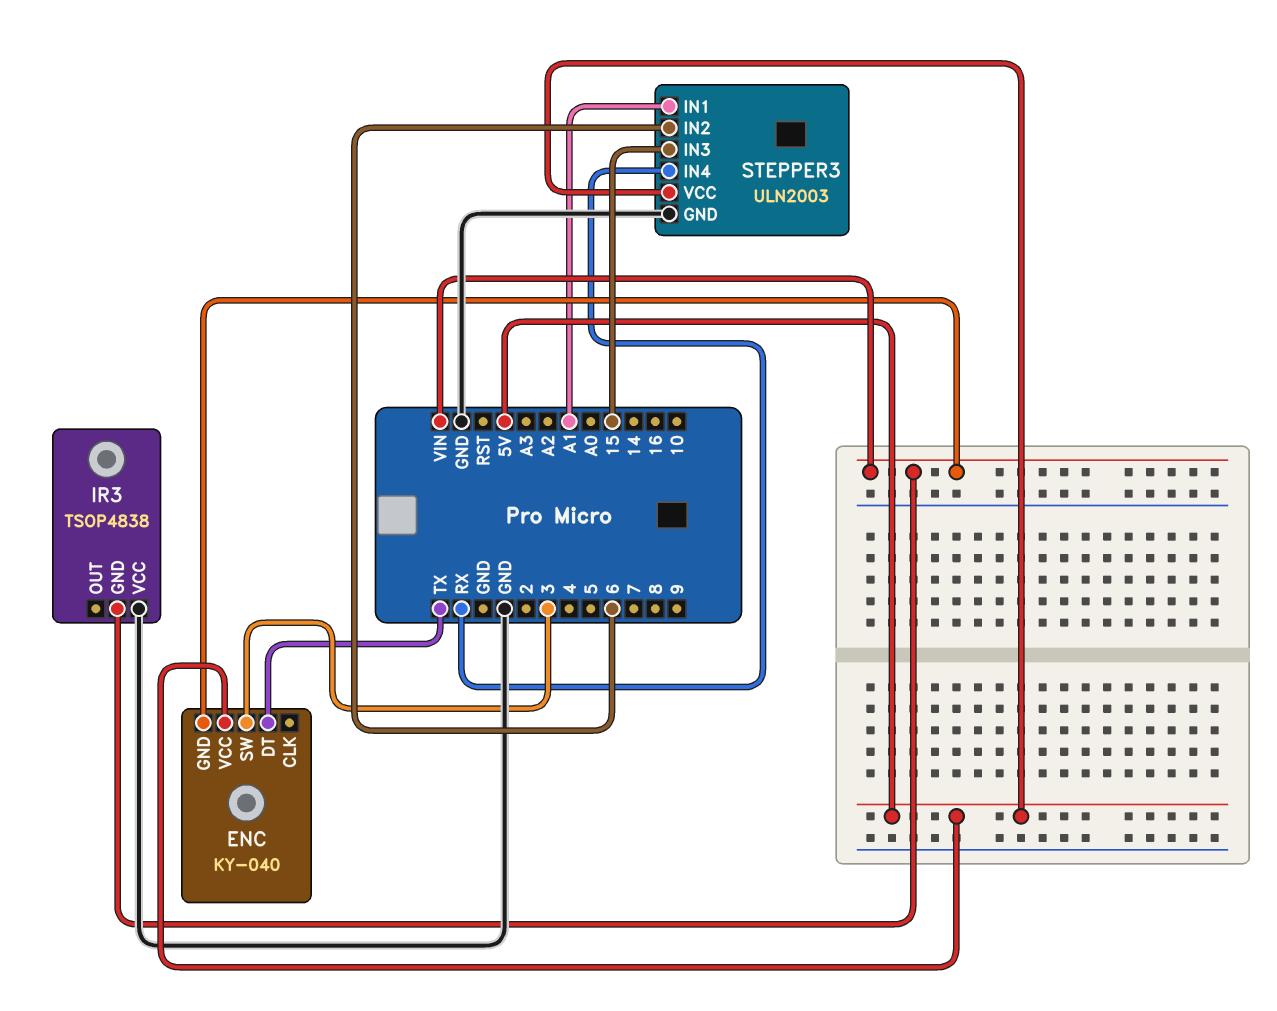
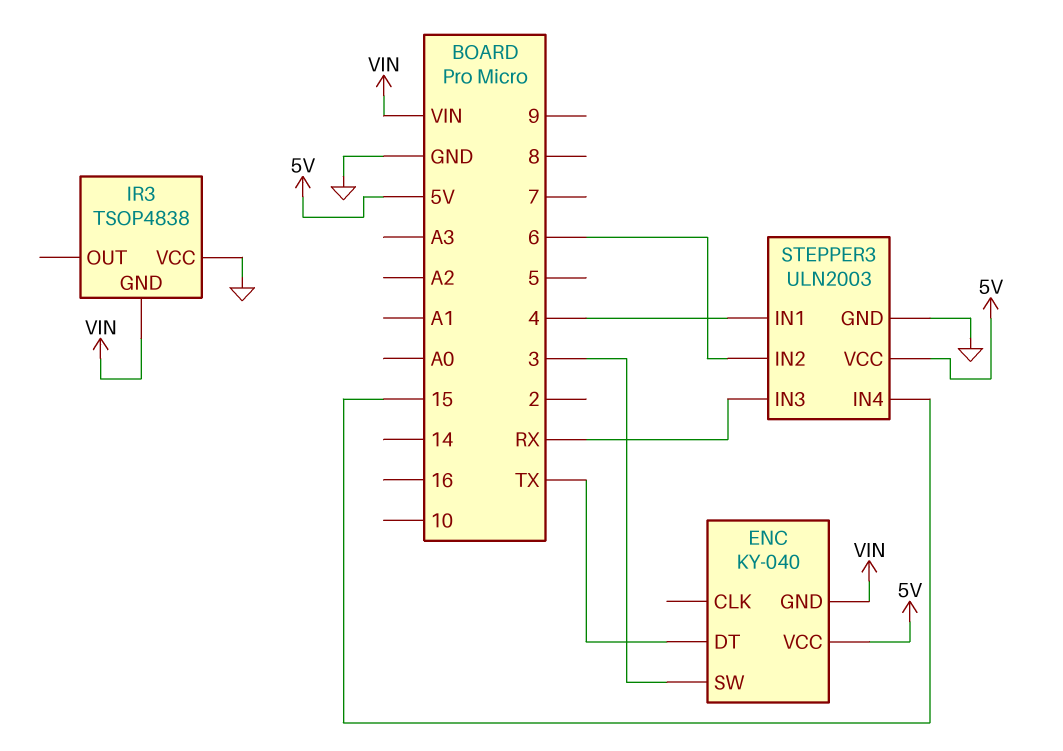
STEPPER3 pin IN1: A1 -> 4
STEPPER3 pin IN3: 15 -> RX
STEPPER3 pin IN4: RX -> 15

